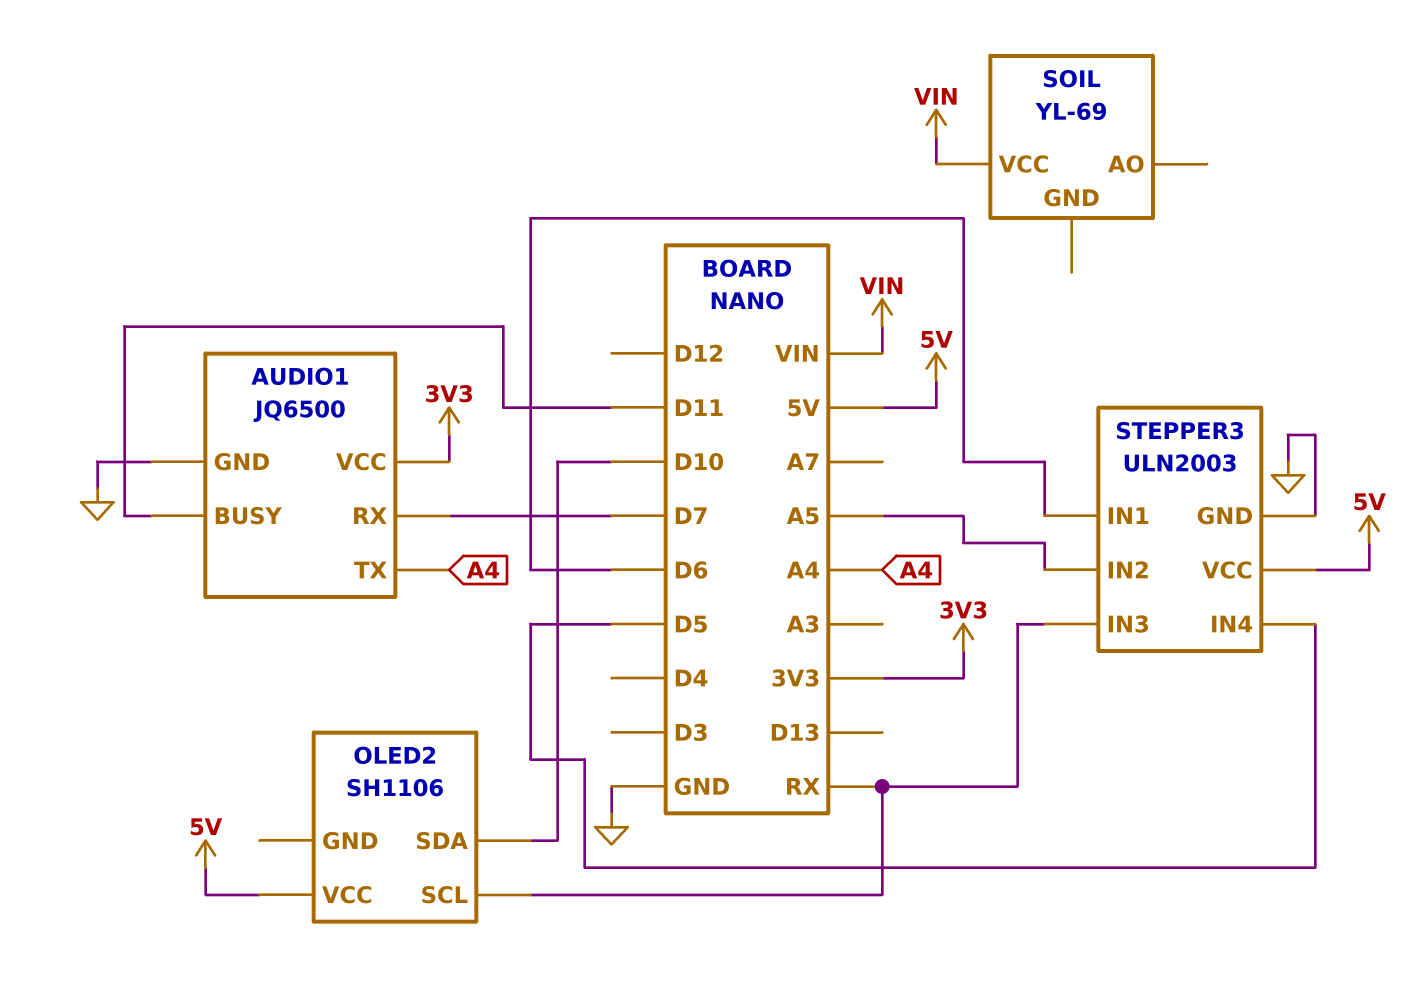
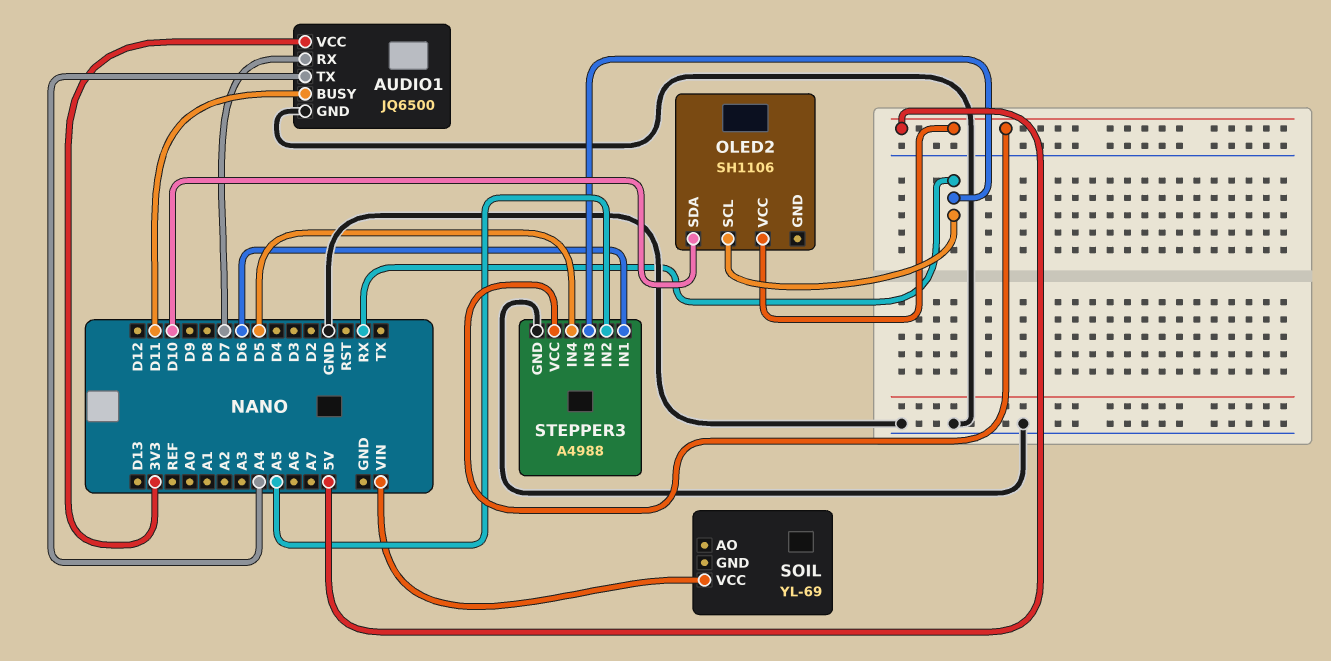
STEPPER3: ULN2003 -> A4988

